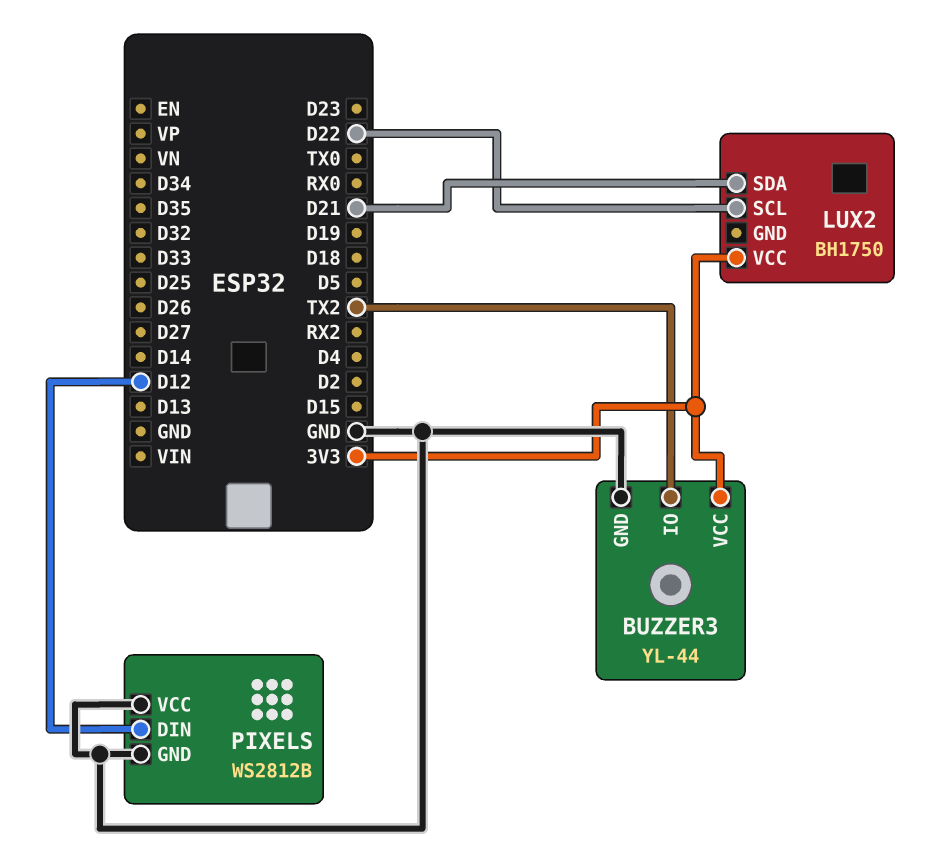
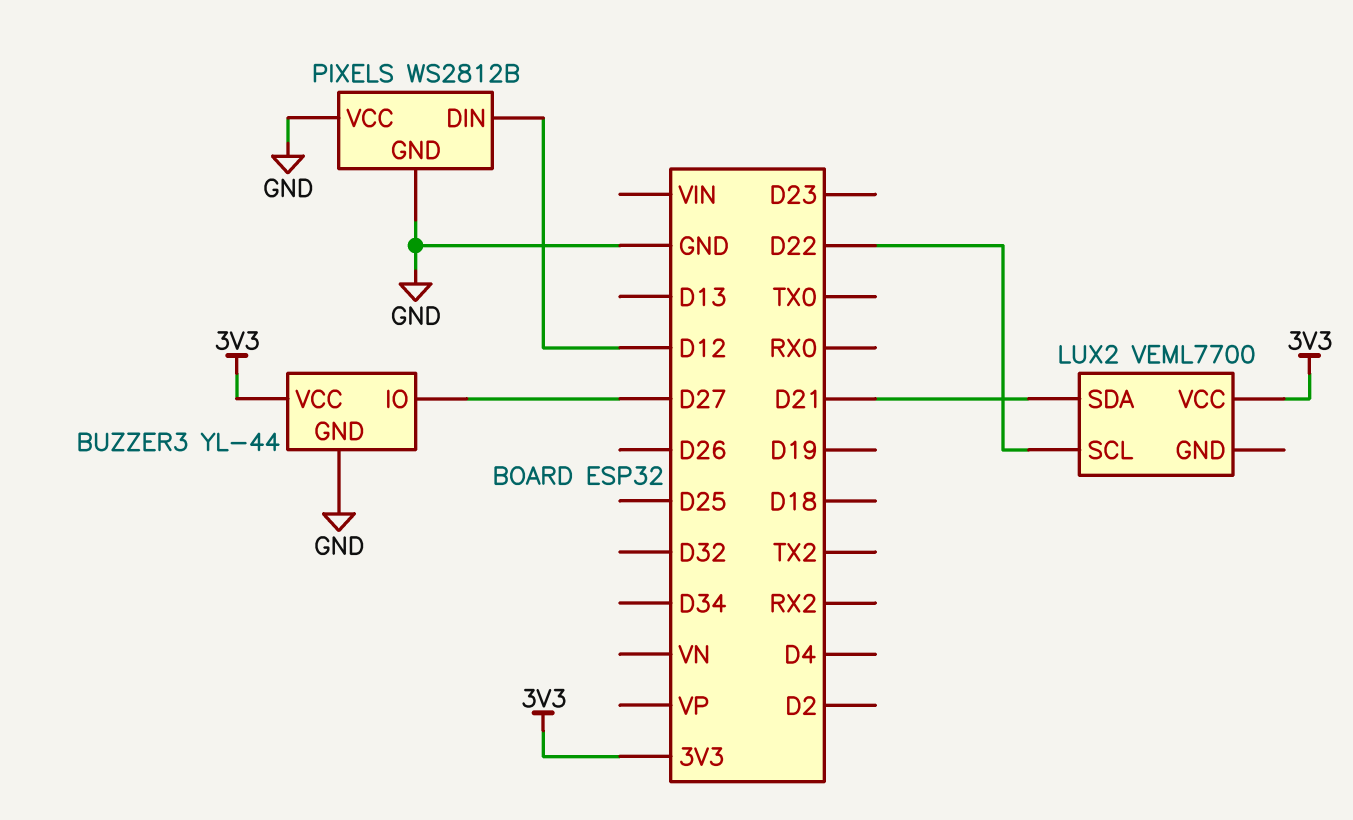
BUZZER3 pin IO: TX2 -> D27
LUX2: BH1750 -> VEML7700

